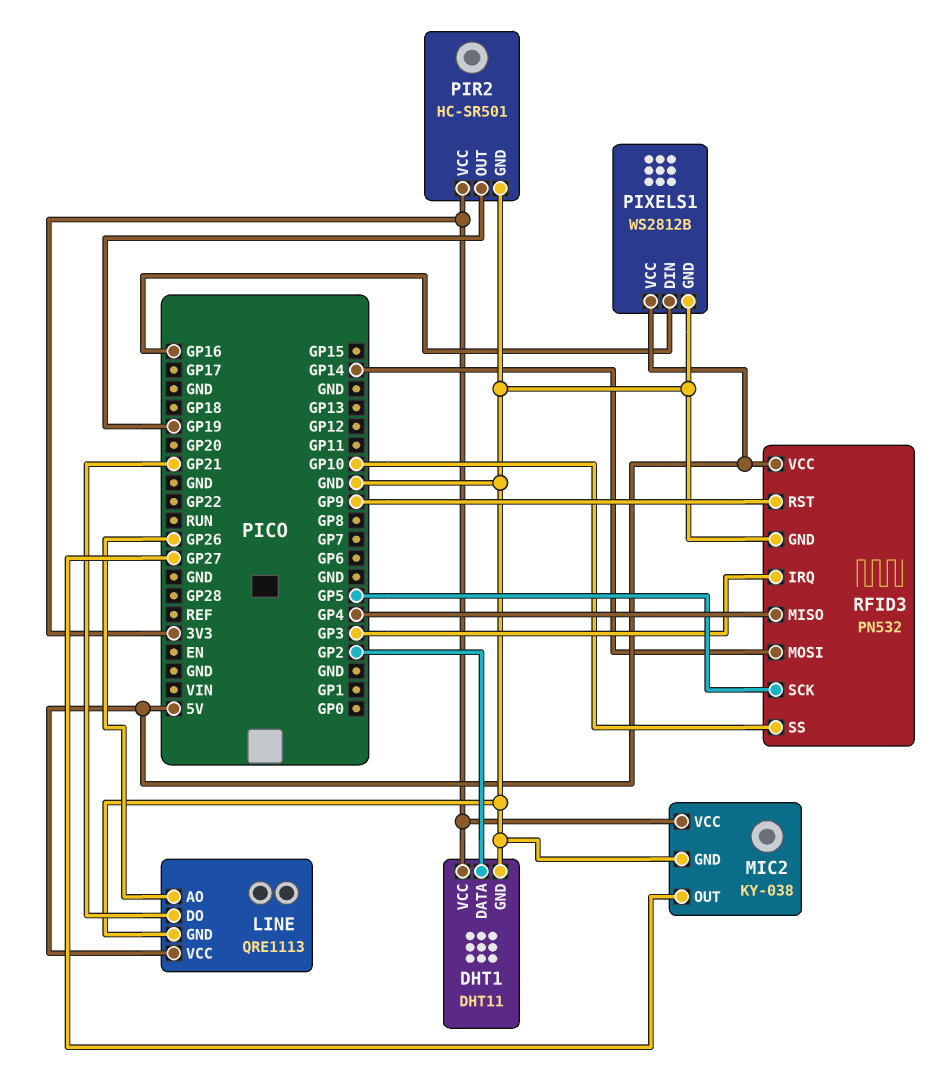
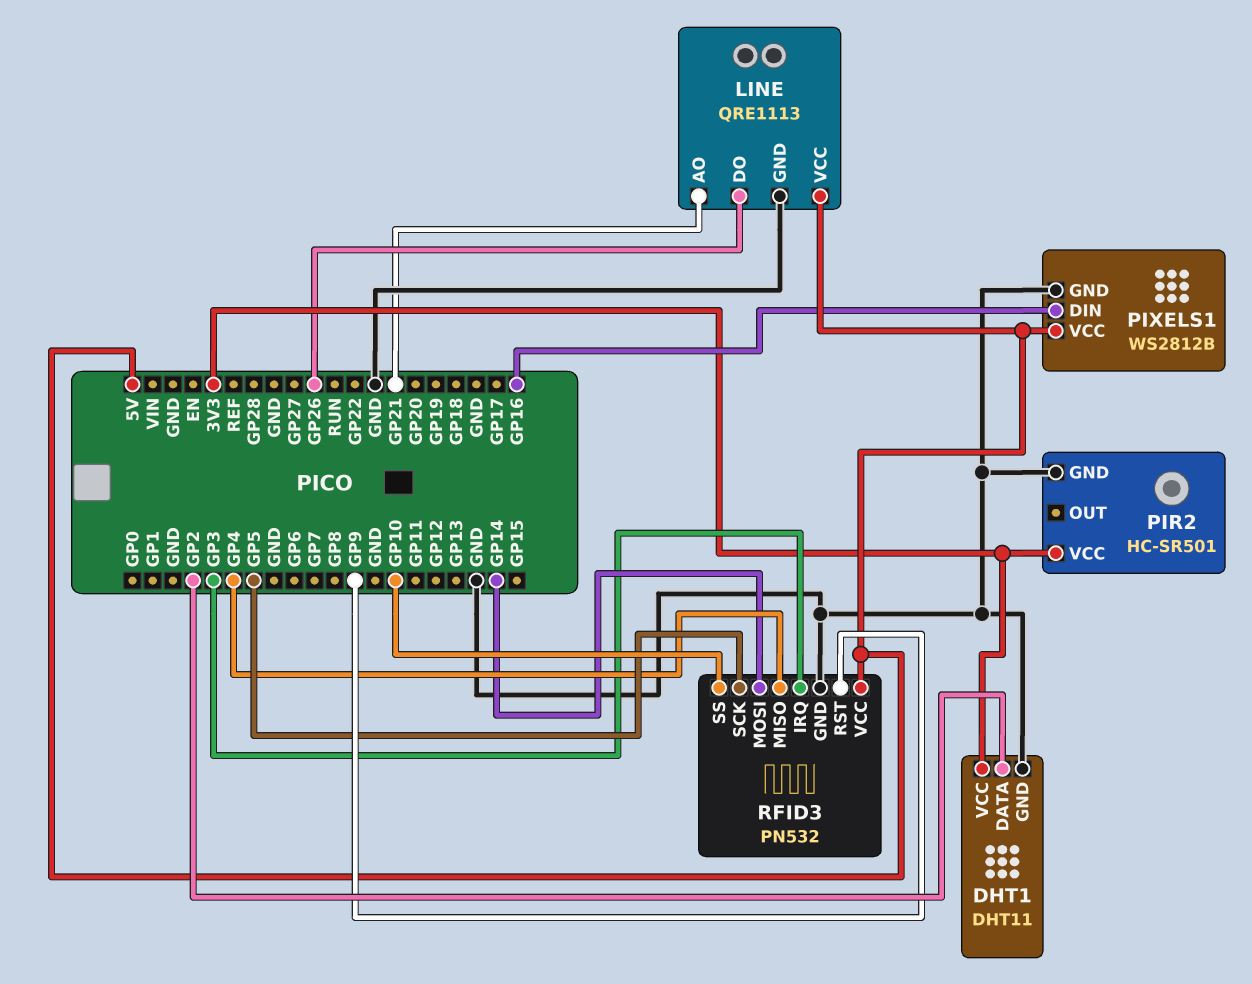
LINE pin AO: GP26 -> GP21
LINE pin DO: GP21 -> GP26
MIC2: KY-038 -> none
MIC2 pin GND: GND -> none
MIC2 pin OUT: GP27 -> none
MIC2 pin VCC: 3V3 -> none
PIR2 pin OUT: GP19 -> none

